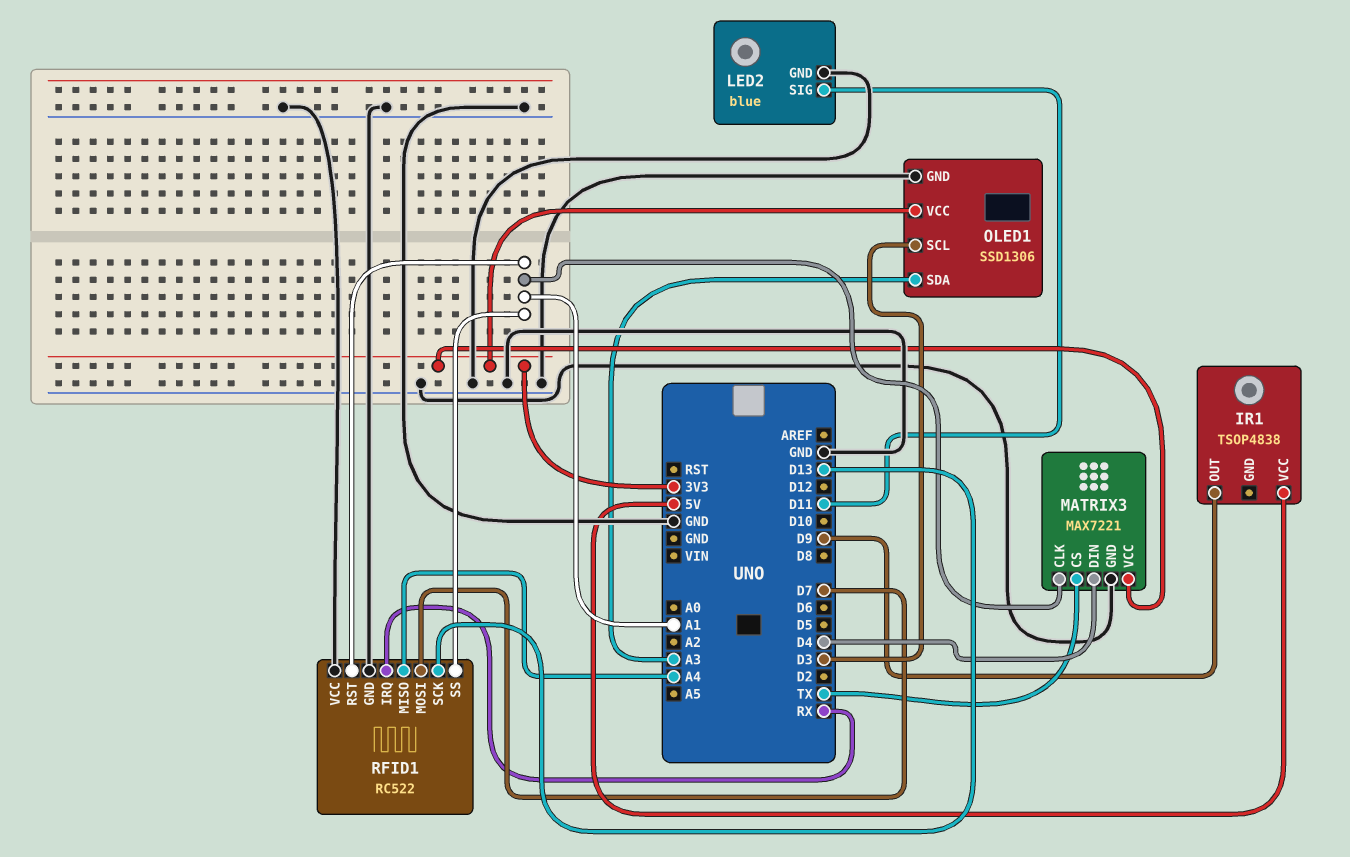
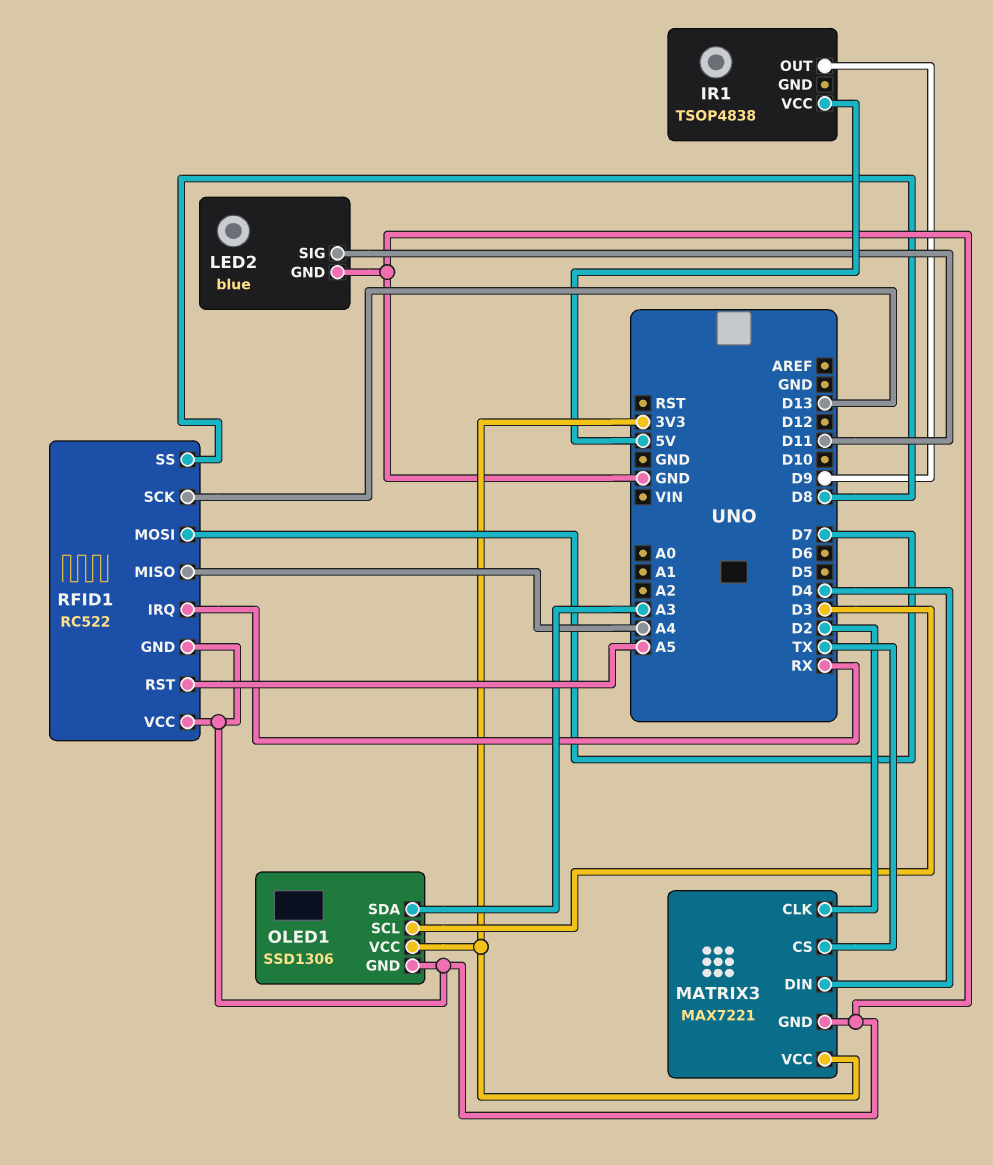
MATRIX3 pin CLK: A1 -> D2
RFID1 pin RST: A1 -> A5
RFID1 pin SS: A1 -> D8

